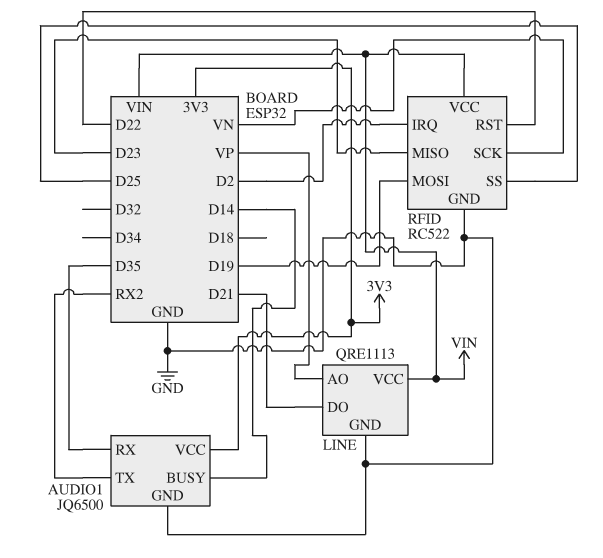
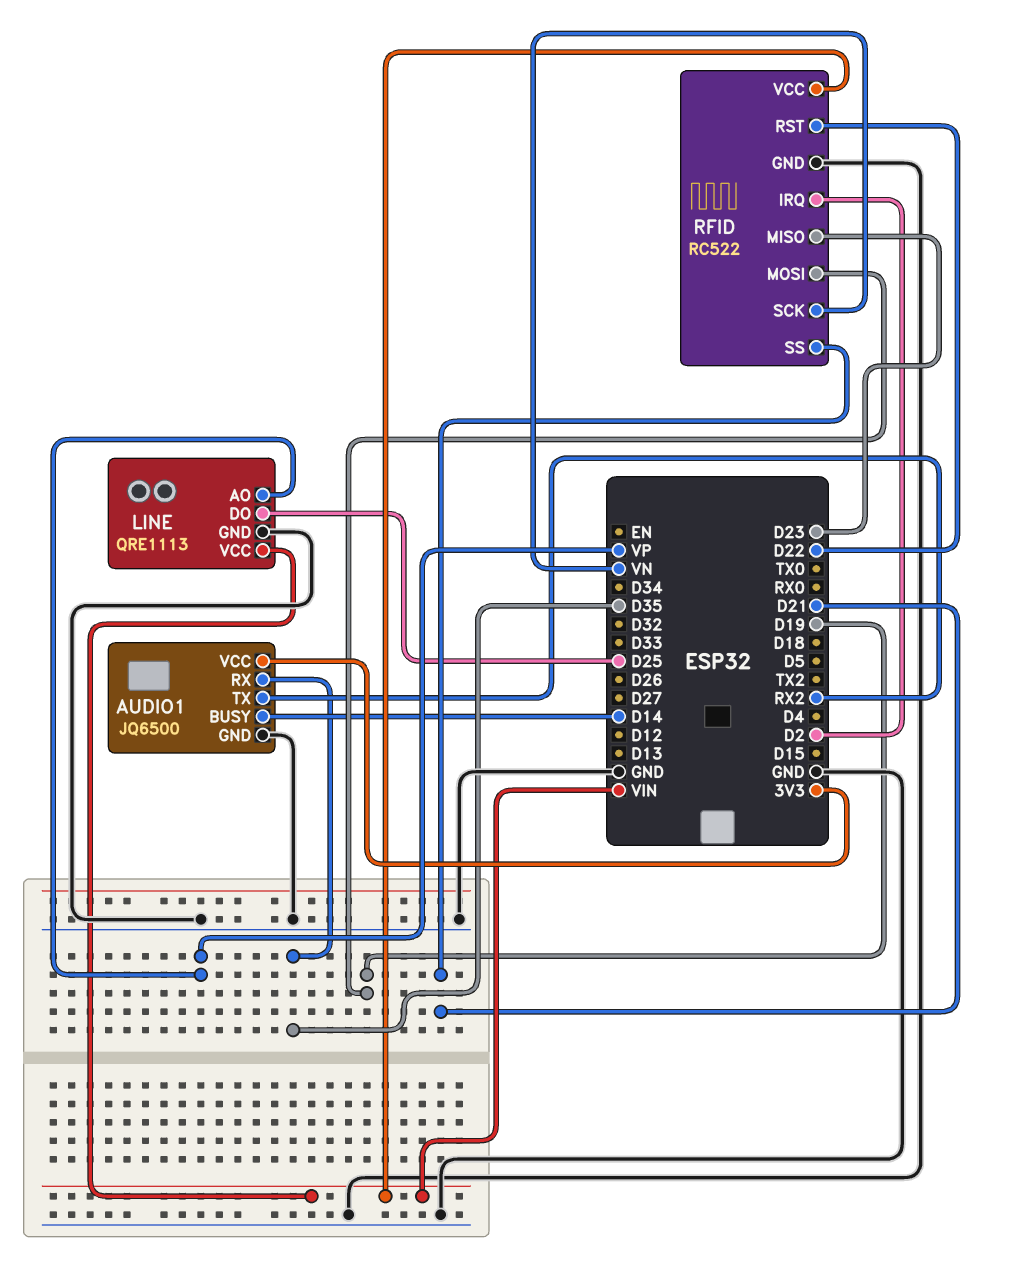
LINE pin DO: D21 -> D25
RFID pin SS: D25 -> D21

